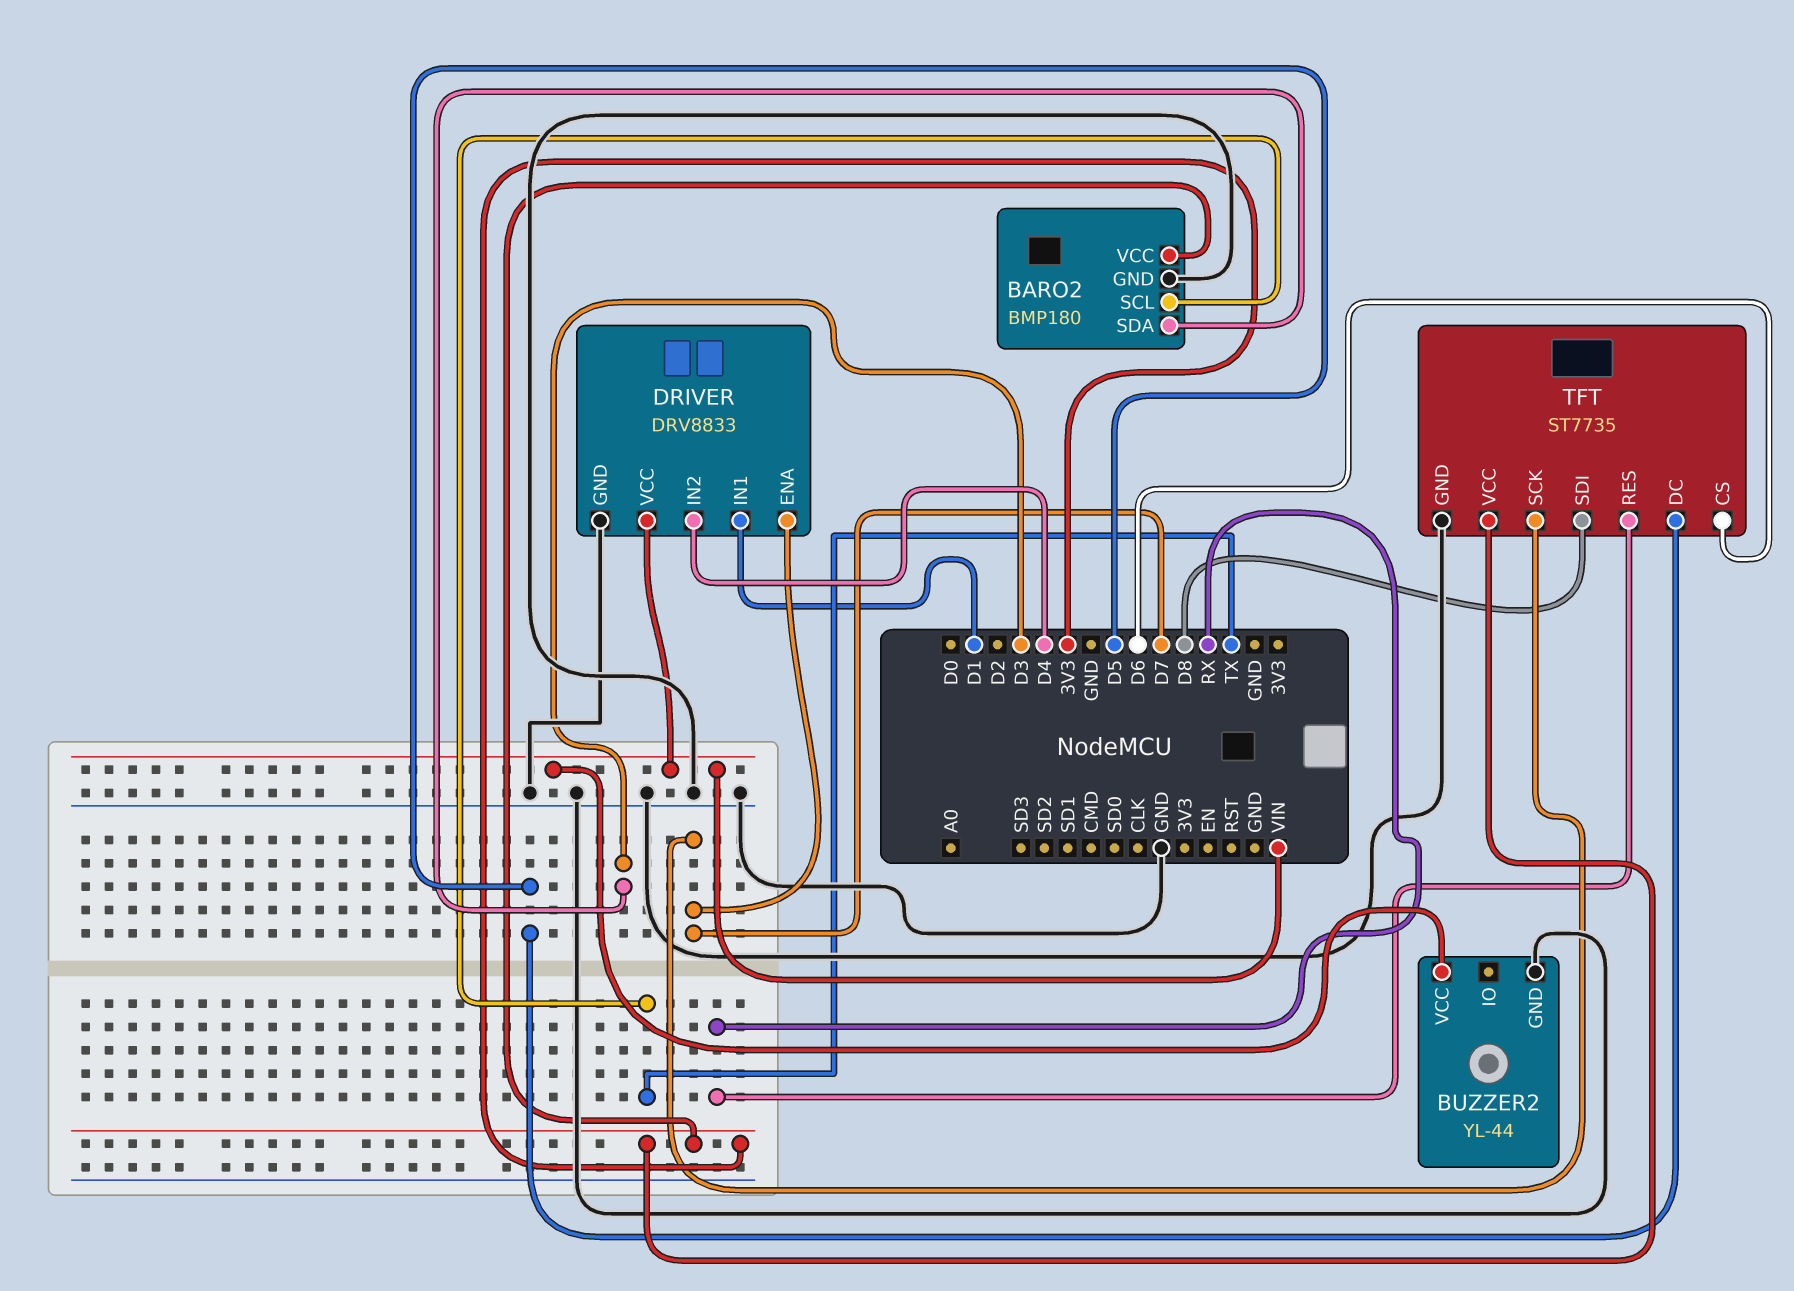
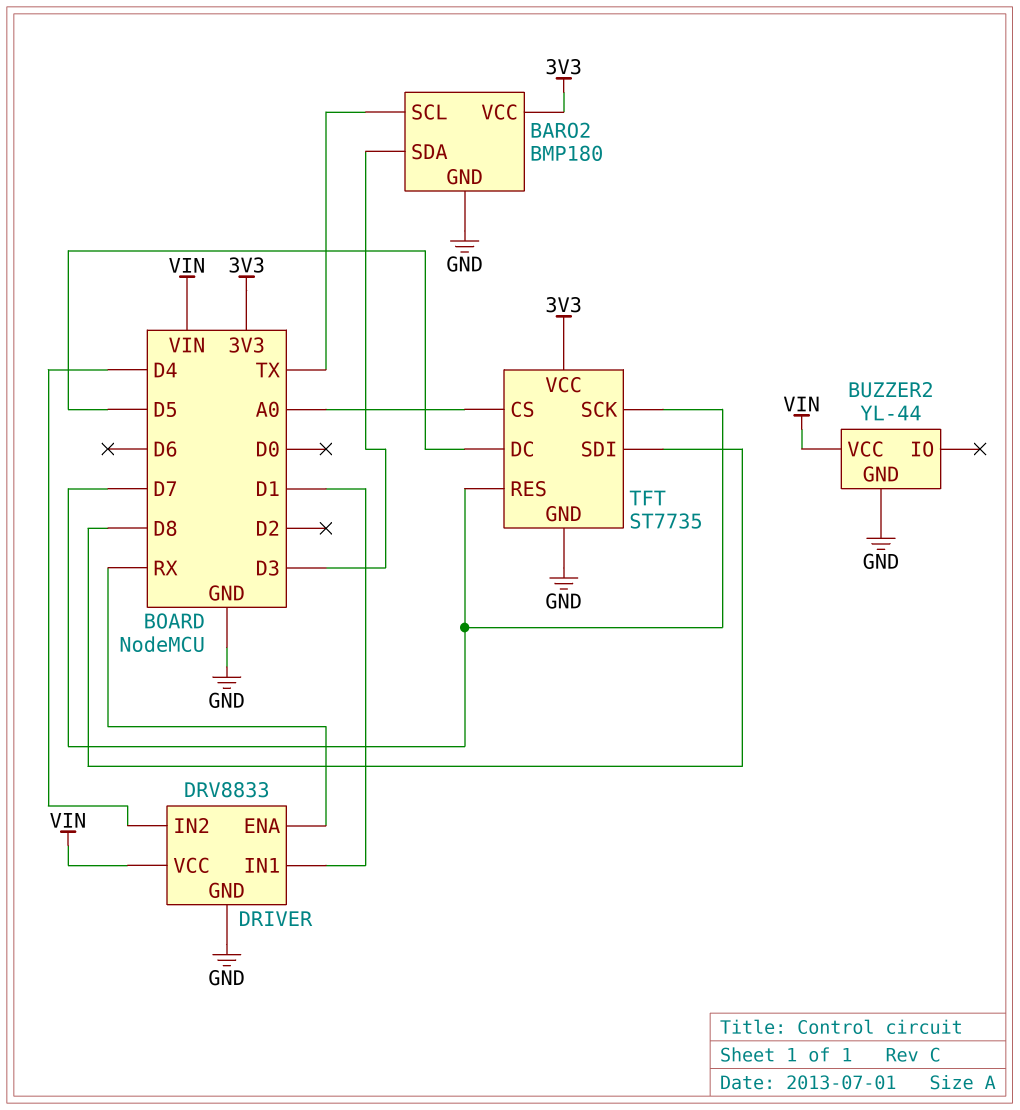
DRIVER pin ENA: D7 -> RX
TFT pin CS: D6 -> A0
TFT pin RES: RX -> D7

